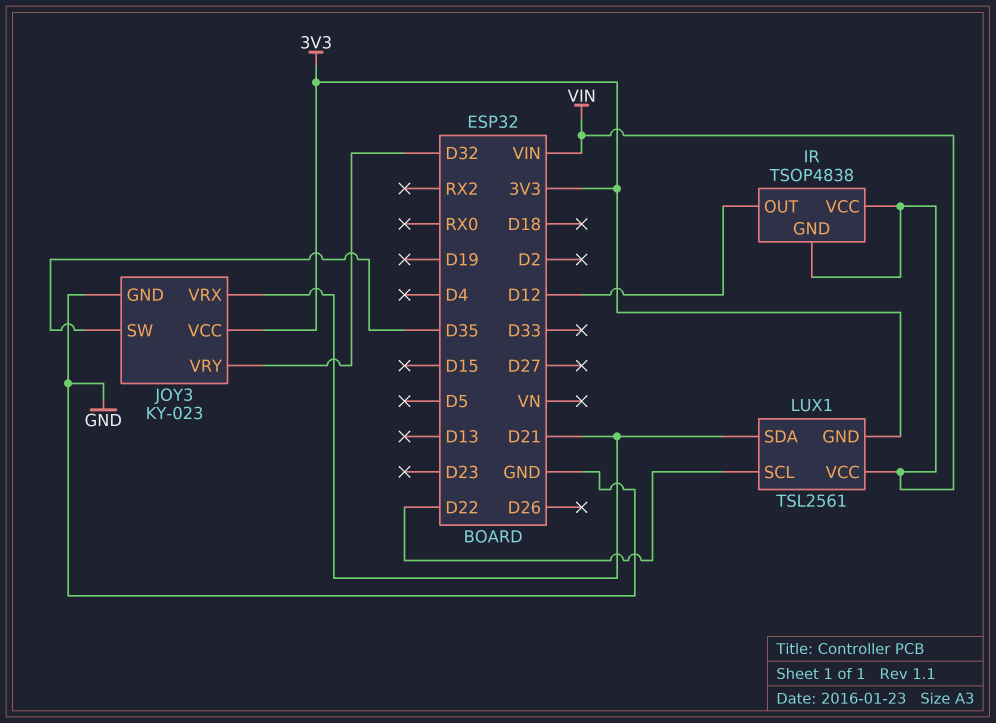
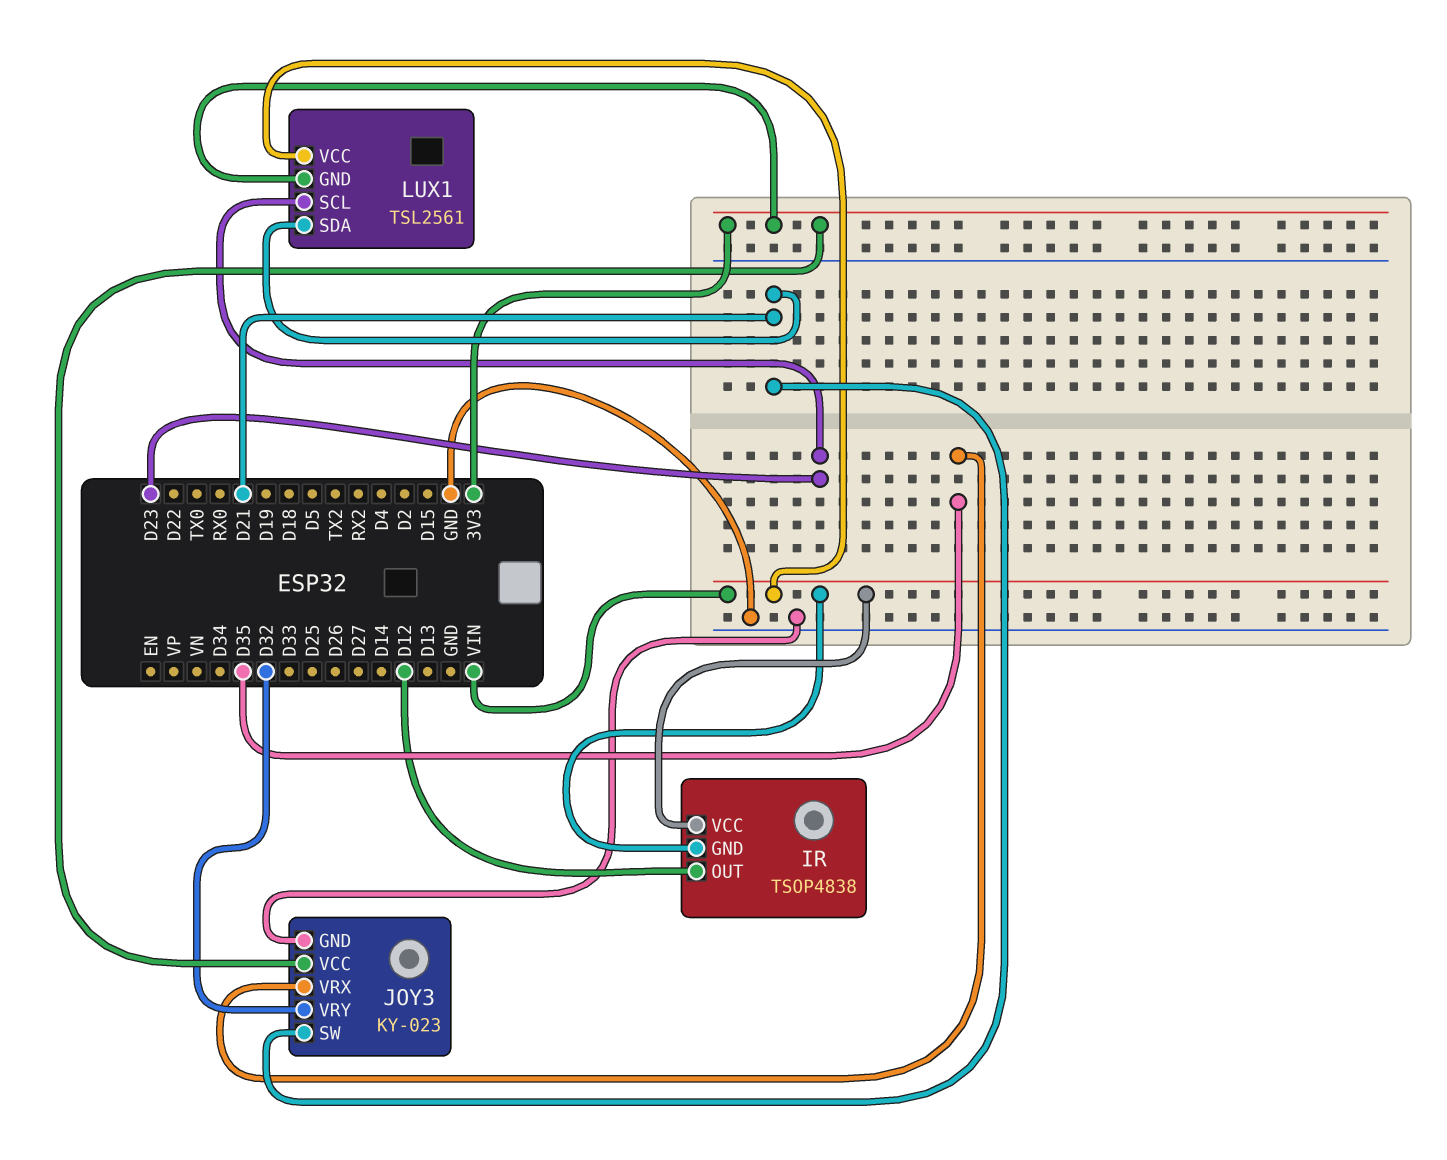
JOY3 pin SW: D35 -> D21
JOY3 pin VRX: D21 -> D35
LUX1 pin SCL: D22 -> D23

